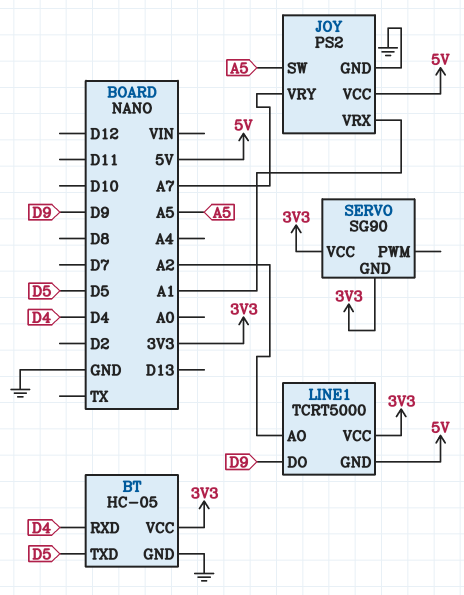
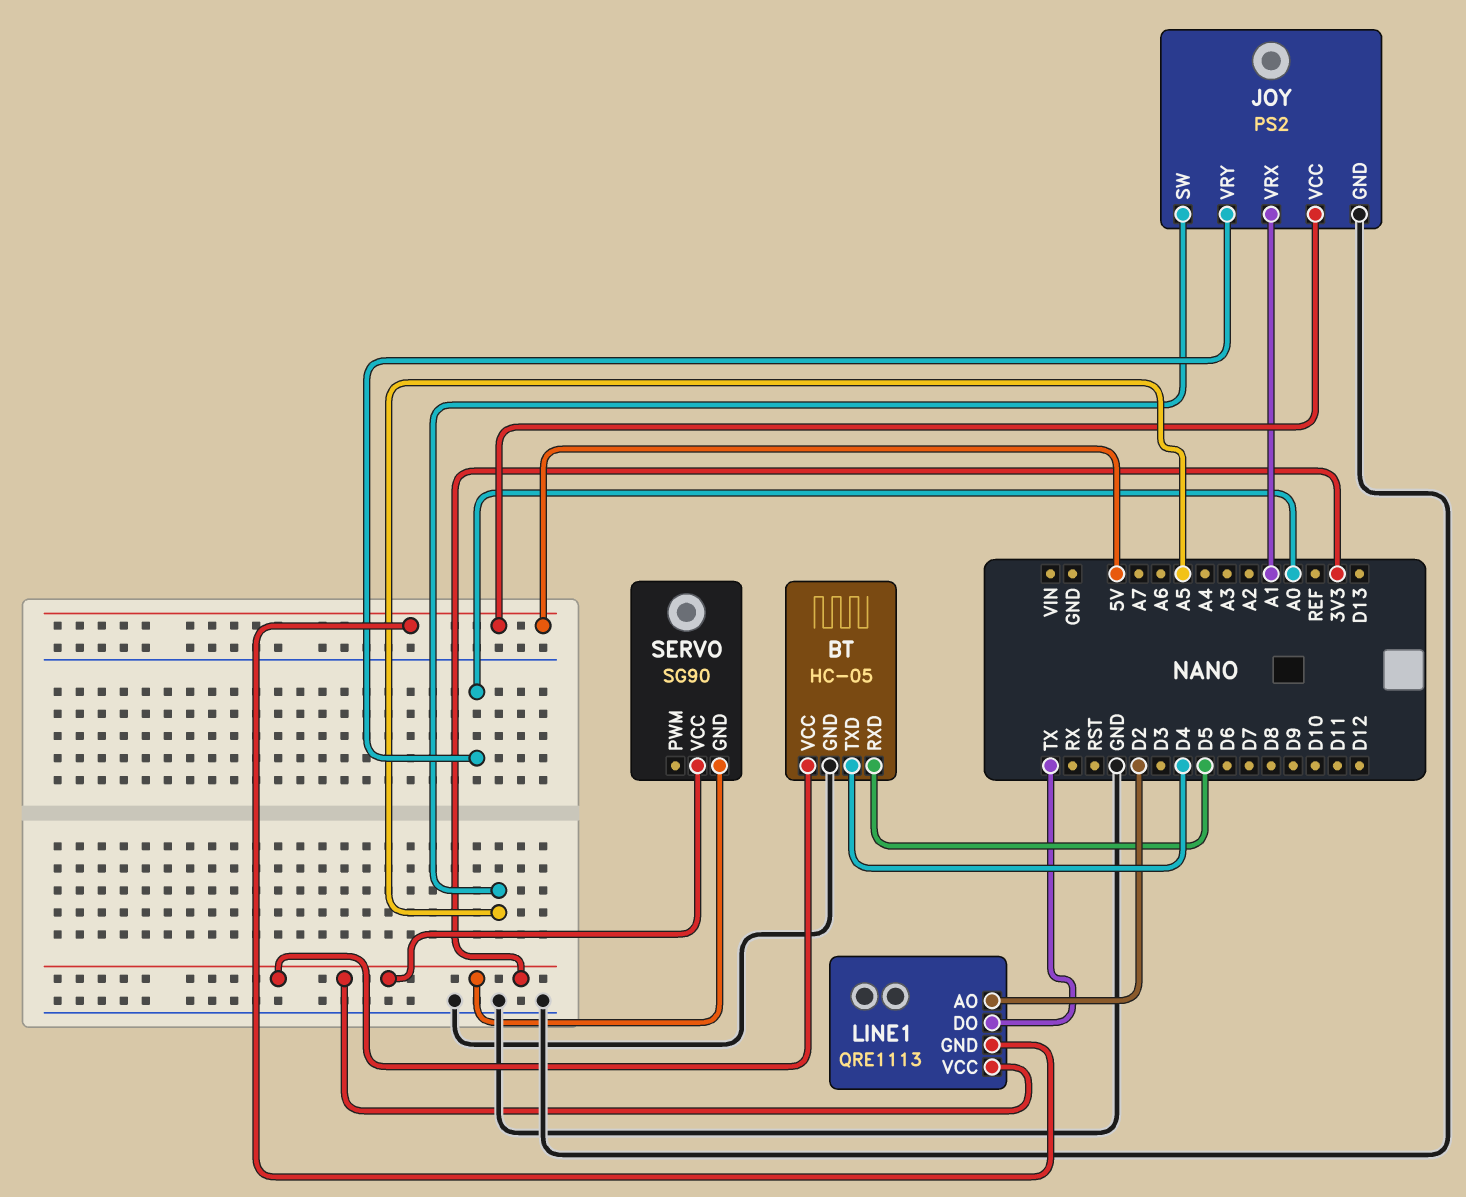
BT pin RXD: D4 -> D5
BT pin TXD: D5 -> D4
JOY pin VRY: A7 -> A0
LINE1: TCRT5000 -> QRE1113
LINE1 pin AO: A2 -> D2
LINE1 pin DO: D9 -> TX

